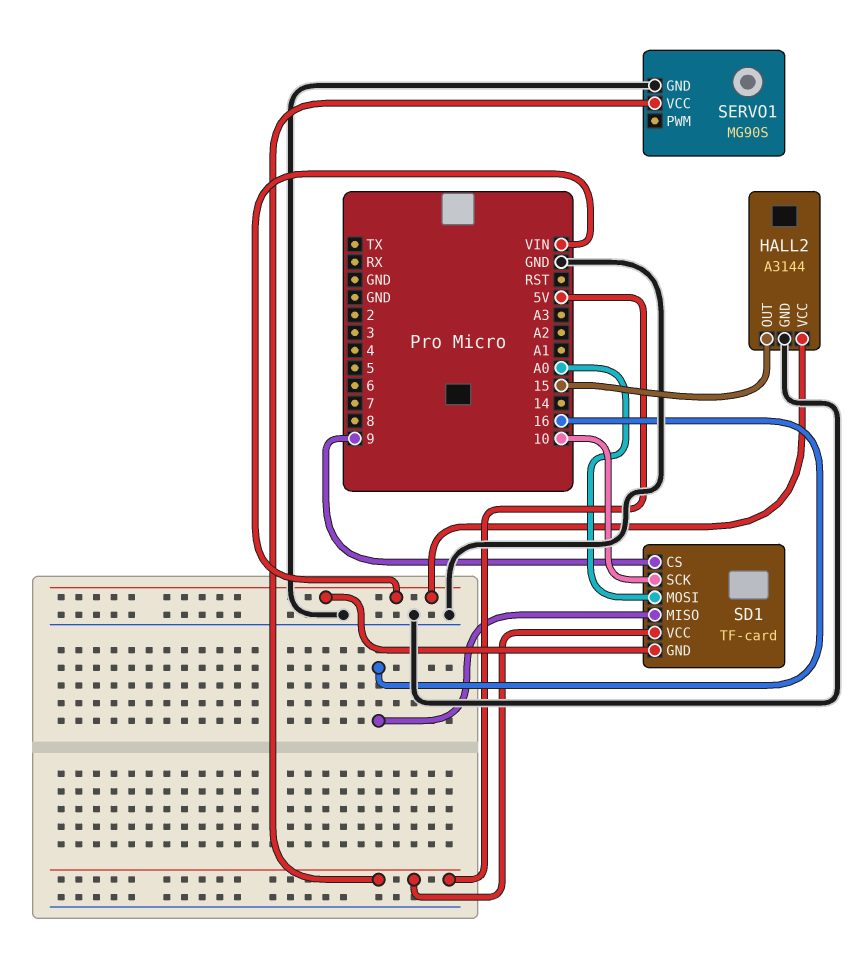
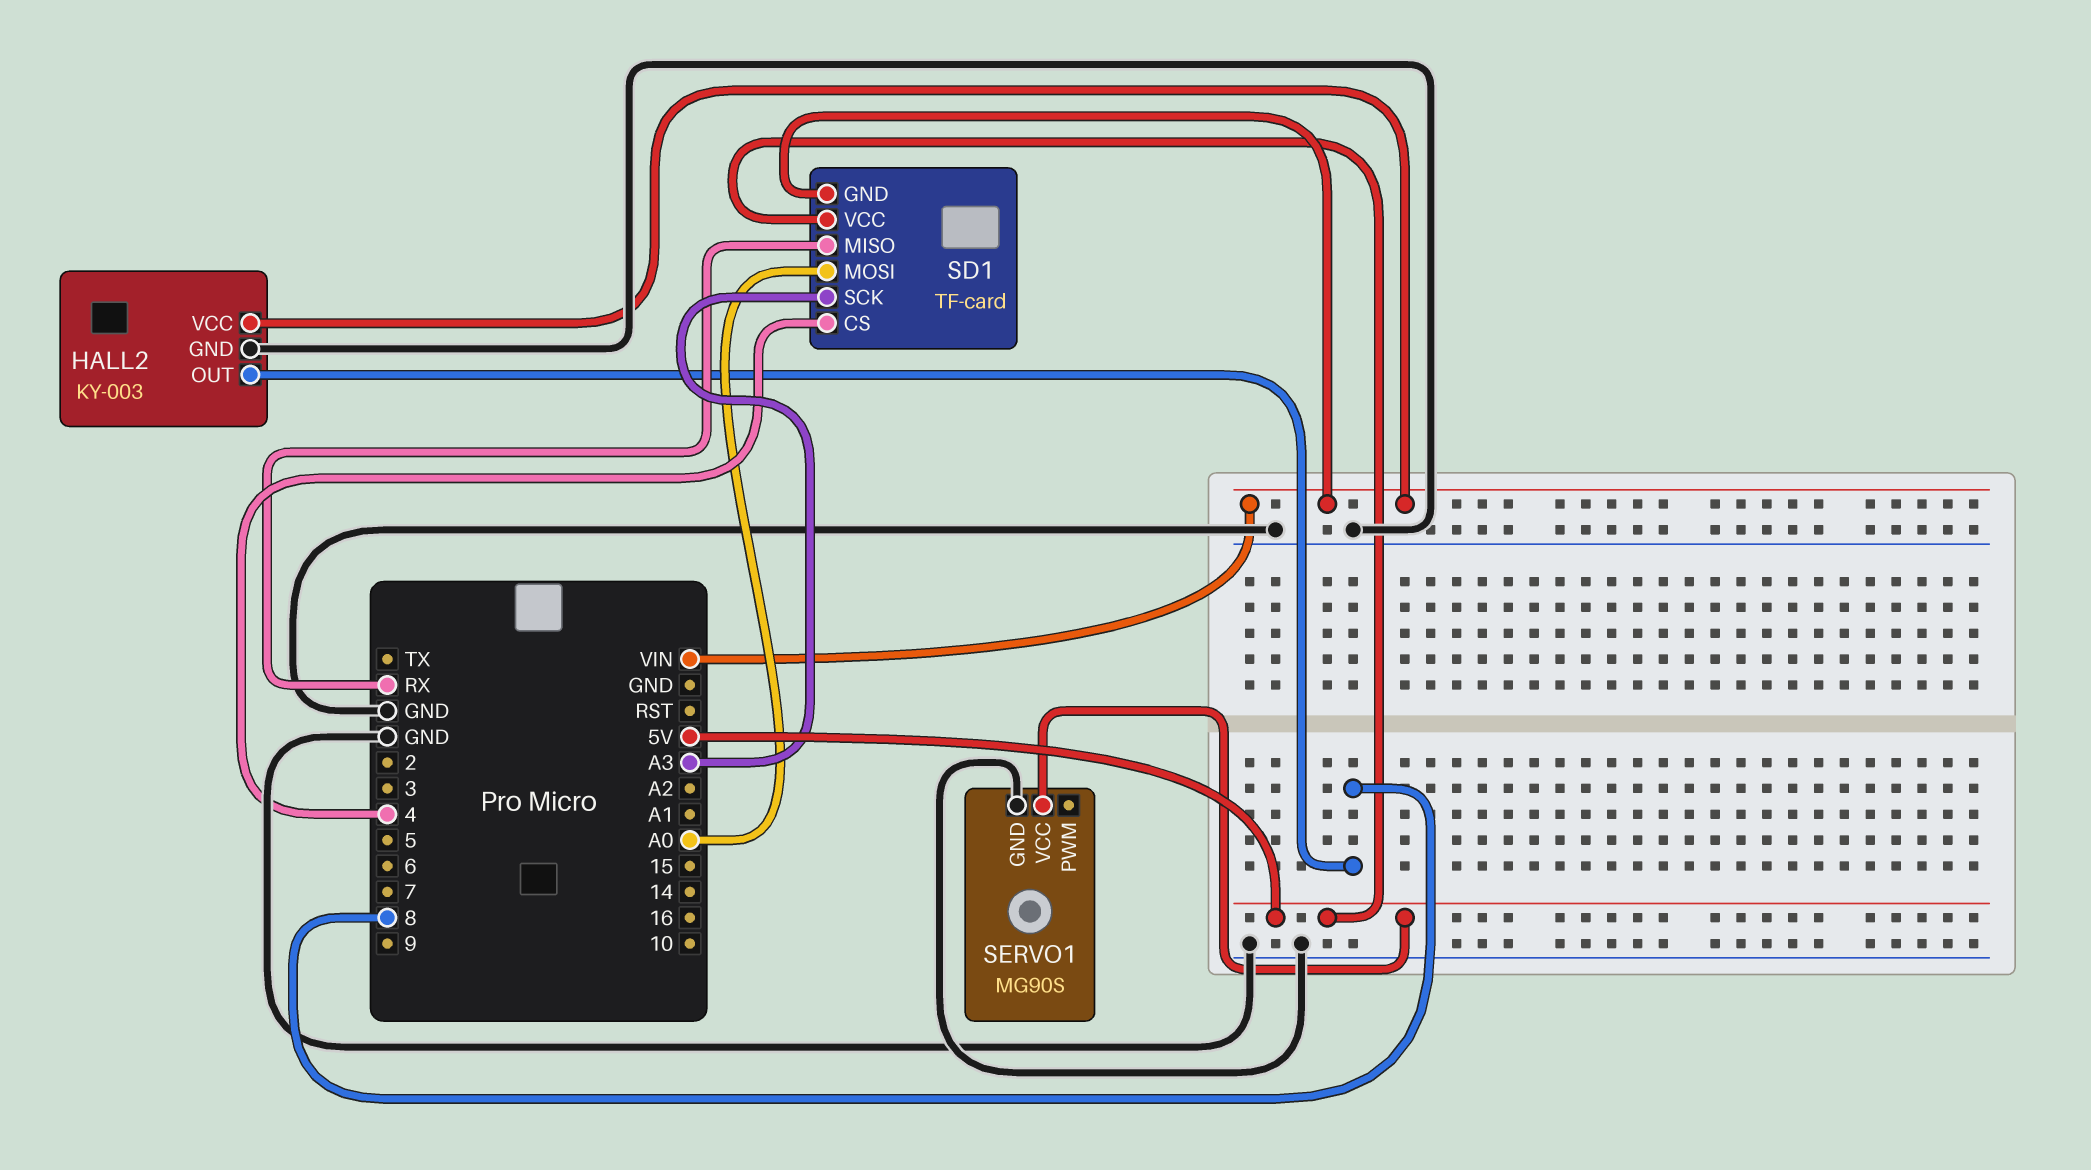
HALL2: A3144 -> KY-003
HALL2 pin OUT: 15 -> 8
SD1 pin CS: 9 -> 4
SD1 pin MISO: 16 -> RX
SD1 pin SCK: 10 -> A3

